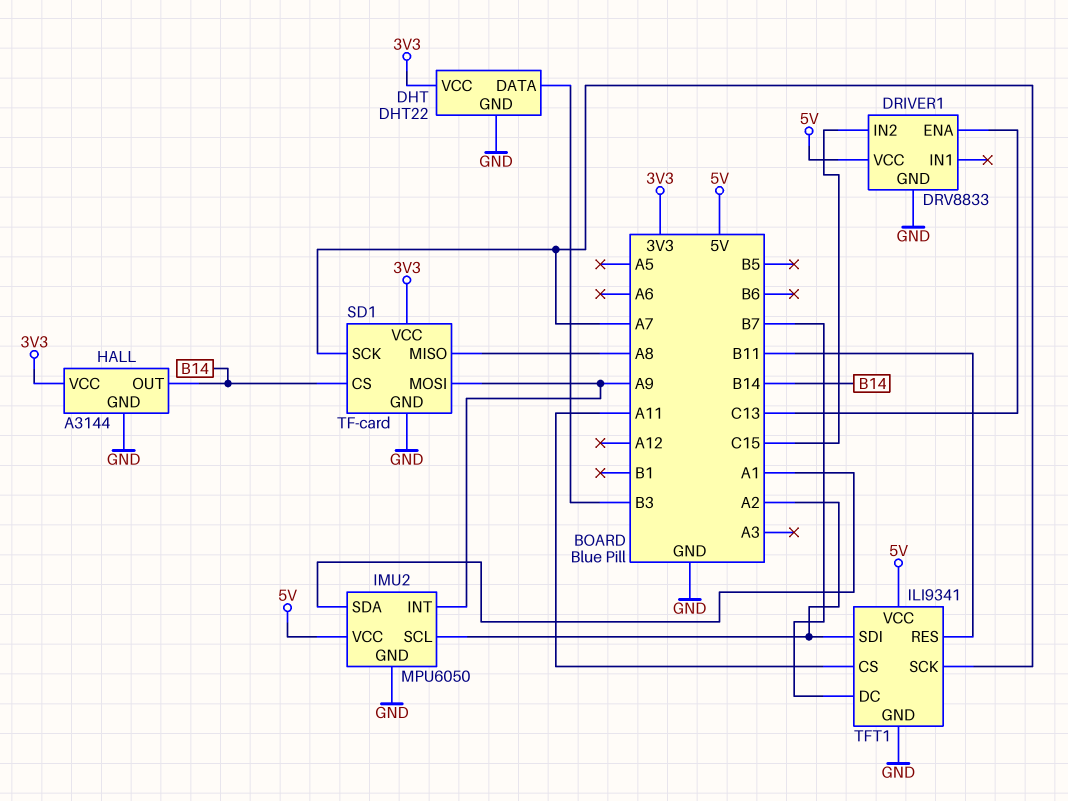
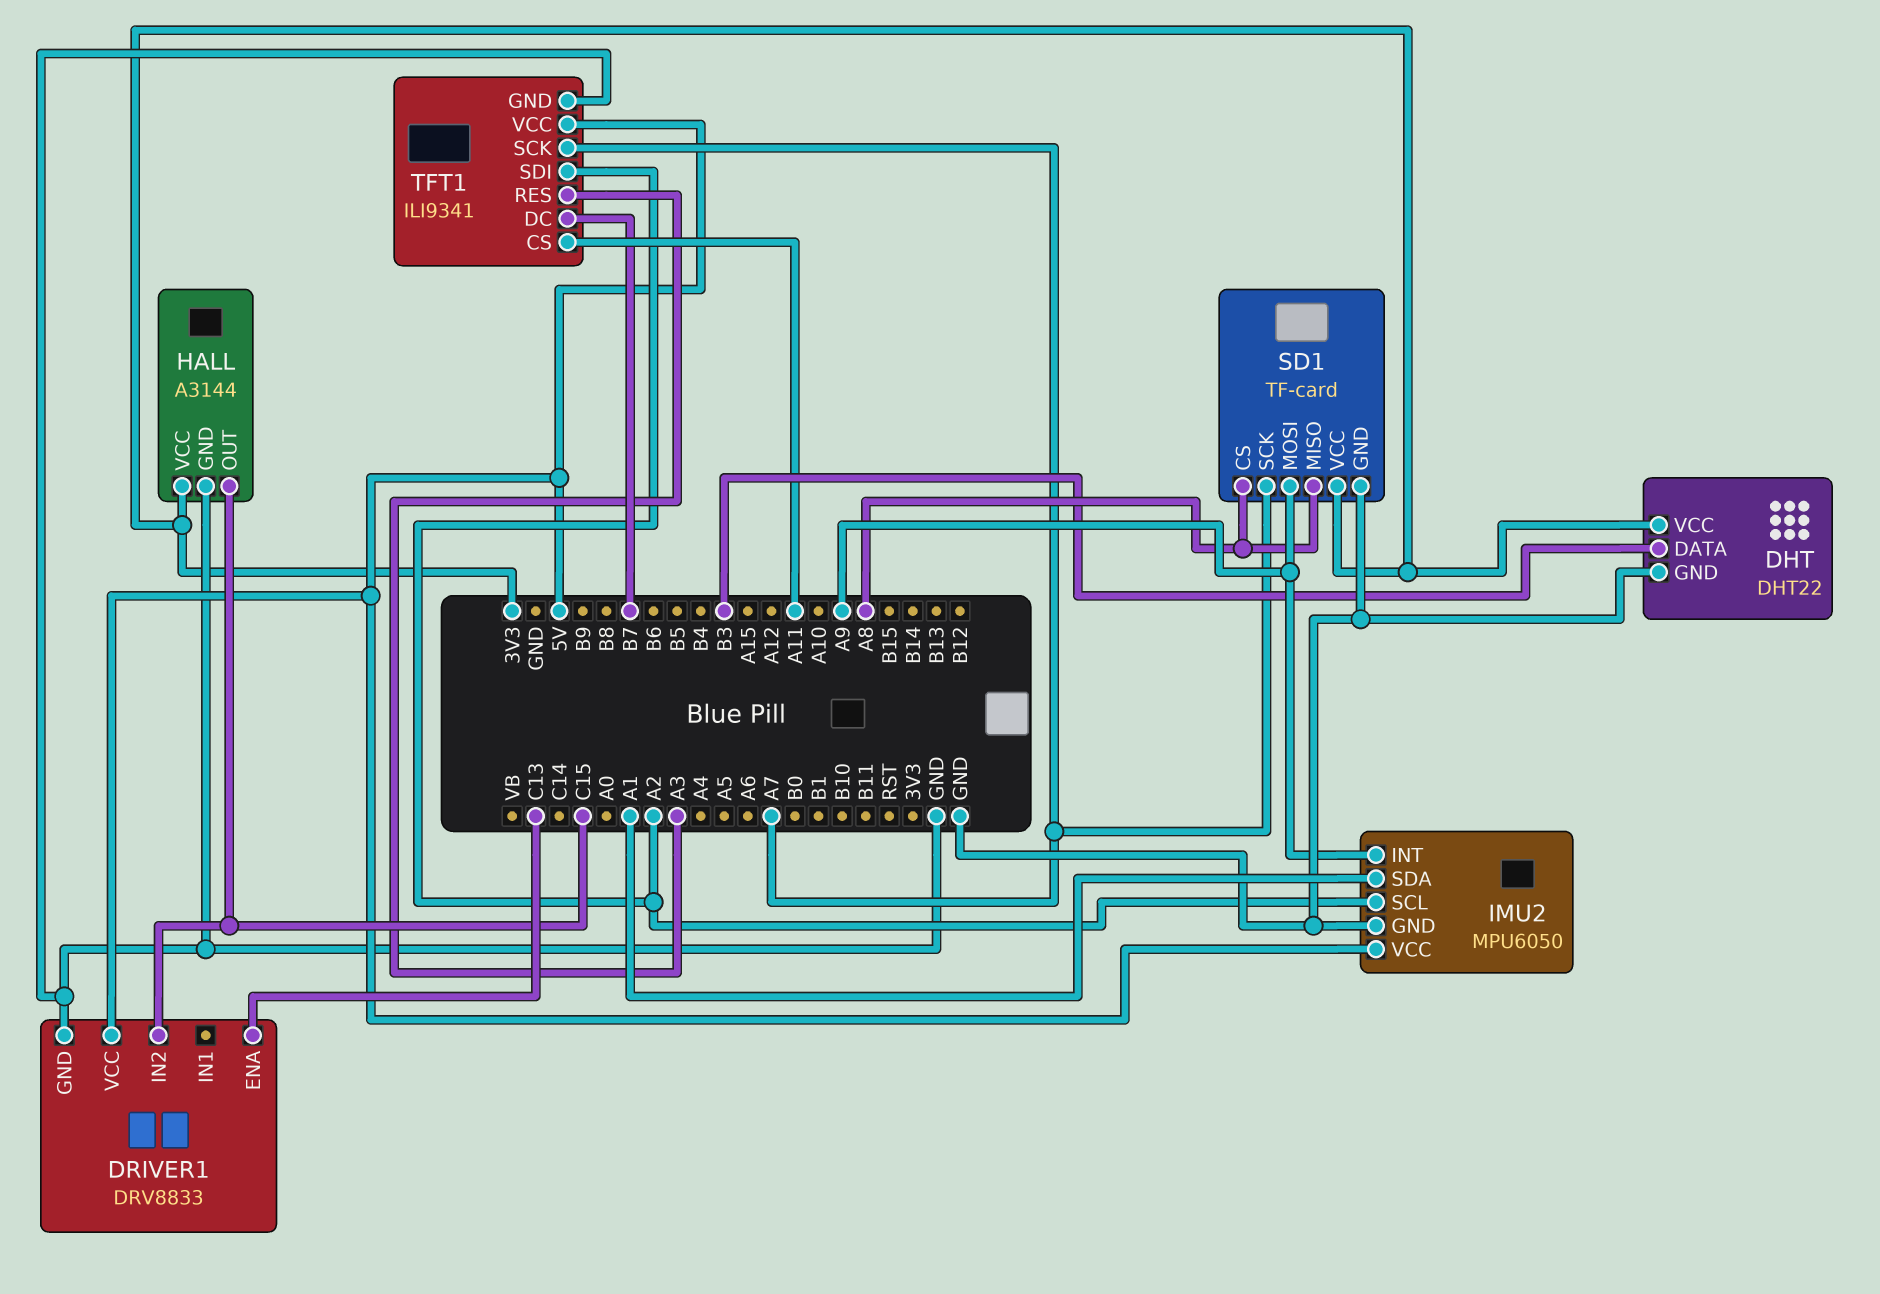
HALL pin OUT: B14 -> C15
SD1 pin CS: B14 -> A8
TFT1 pin RES: B11 -> A3

